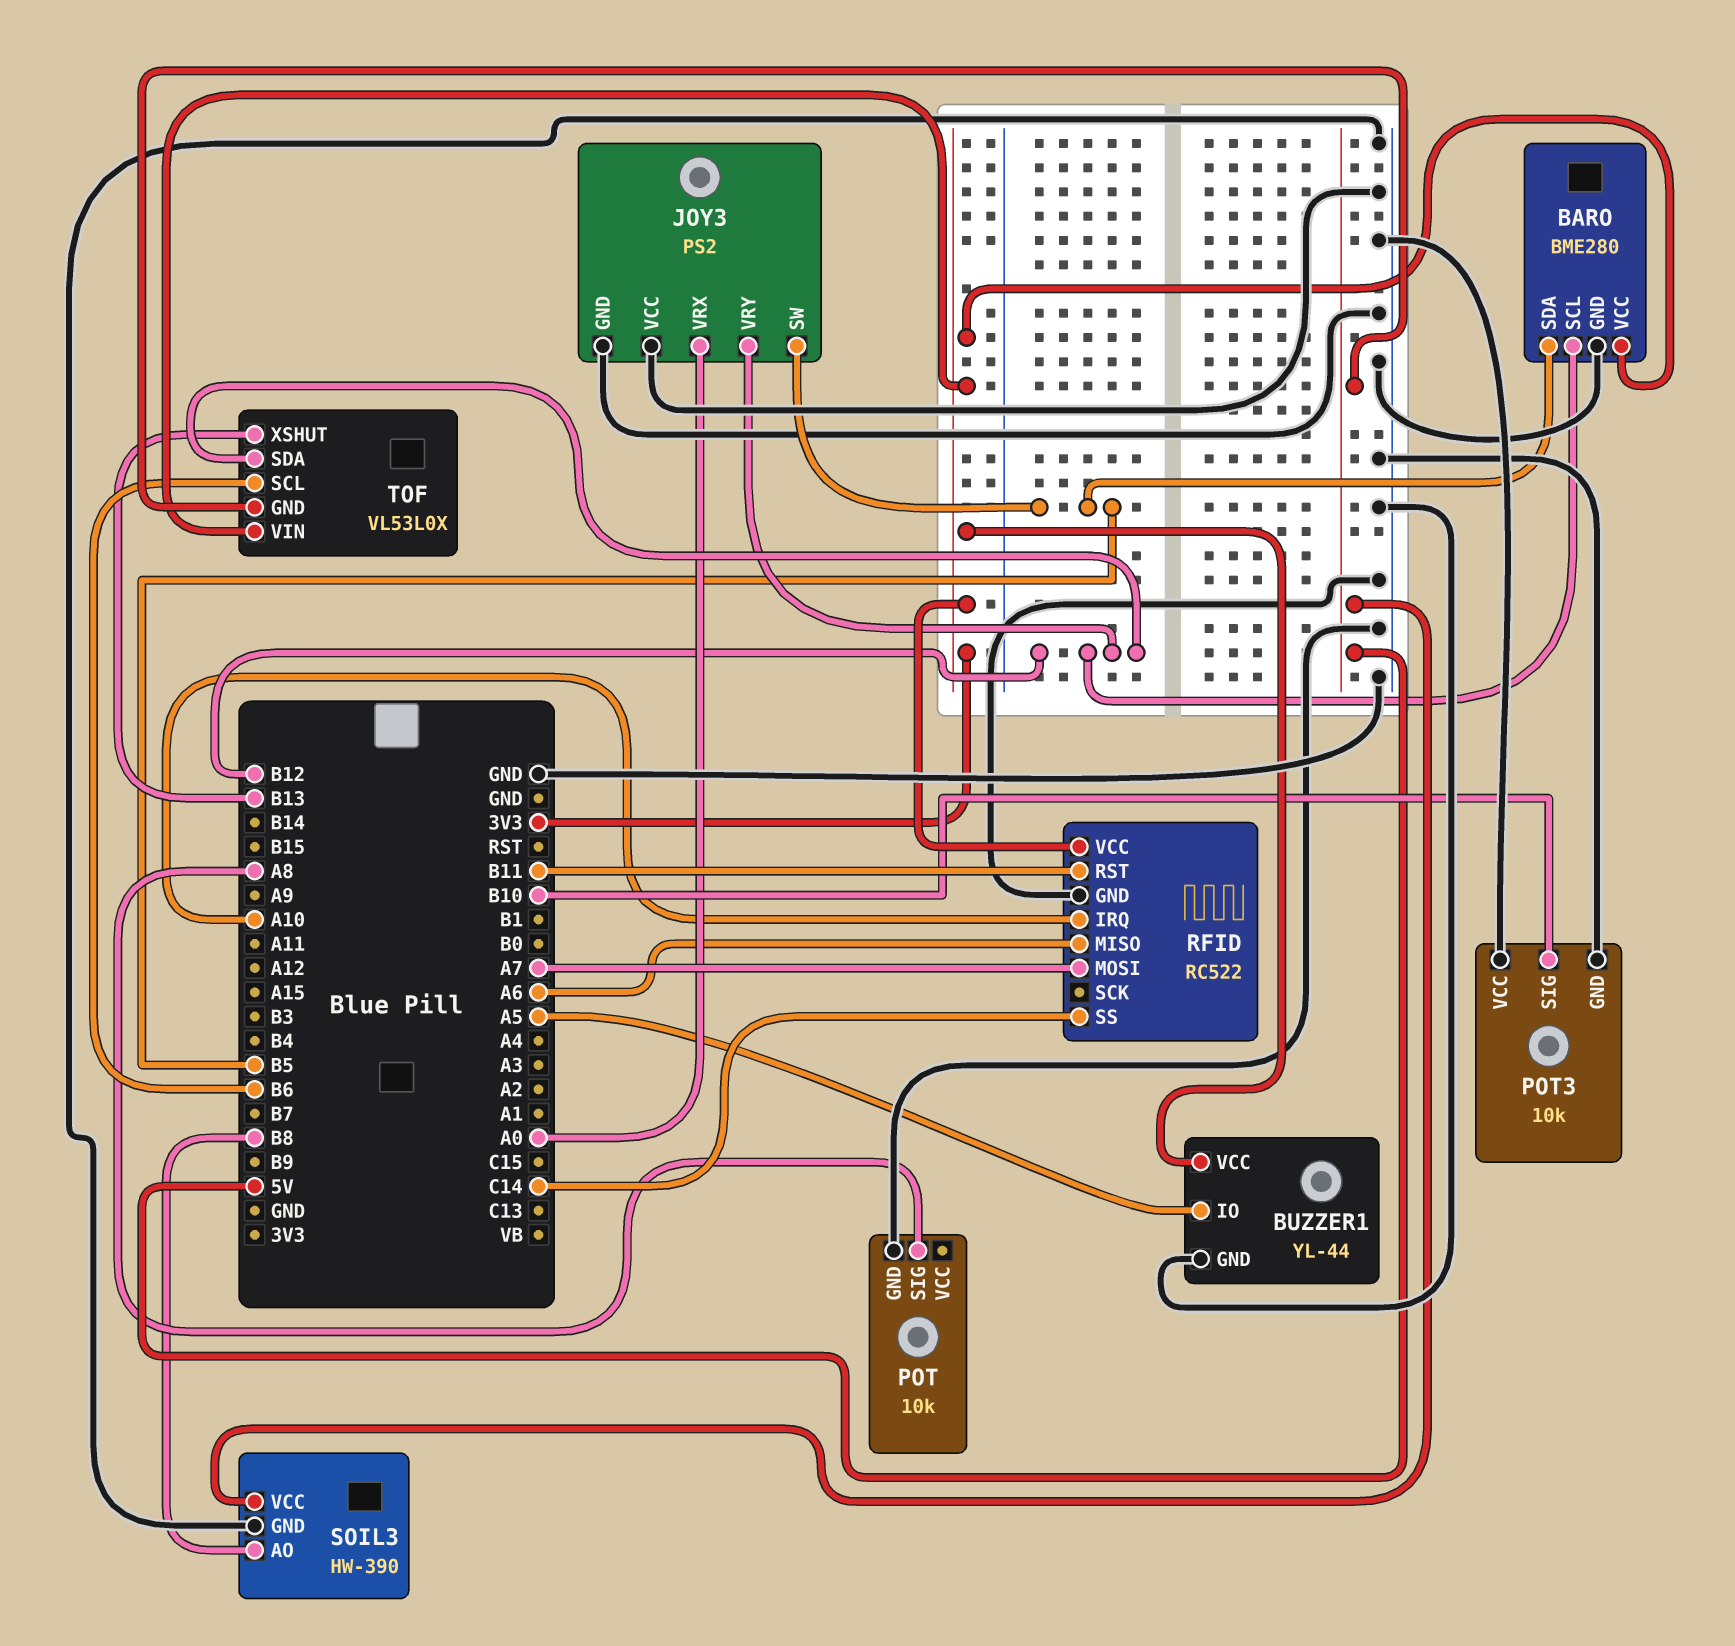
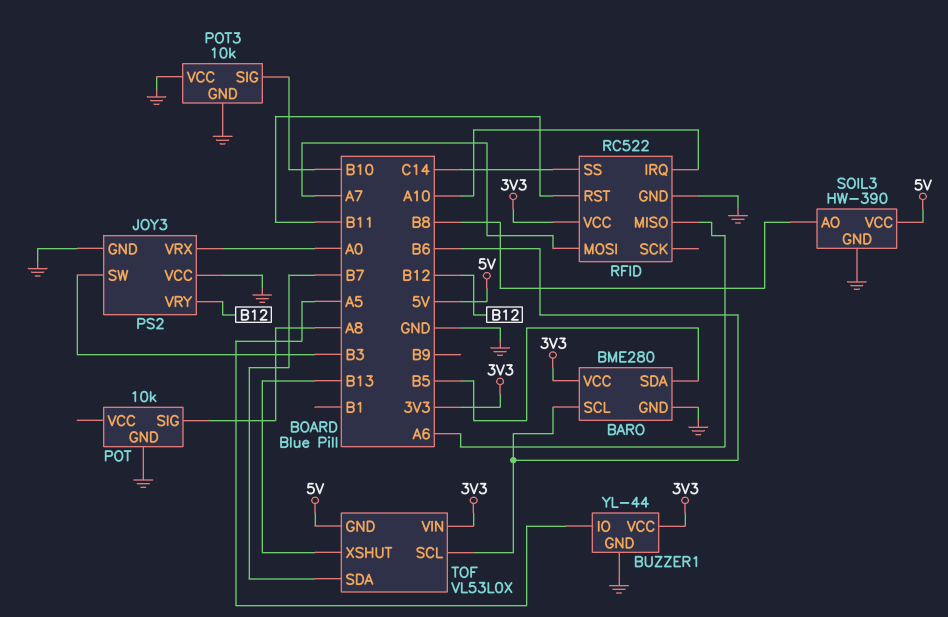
BARO pin SCL: B12 -> B6
JOY3 pin SW: B5 -> B3
TOF pin SDA: B12 -> B7

